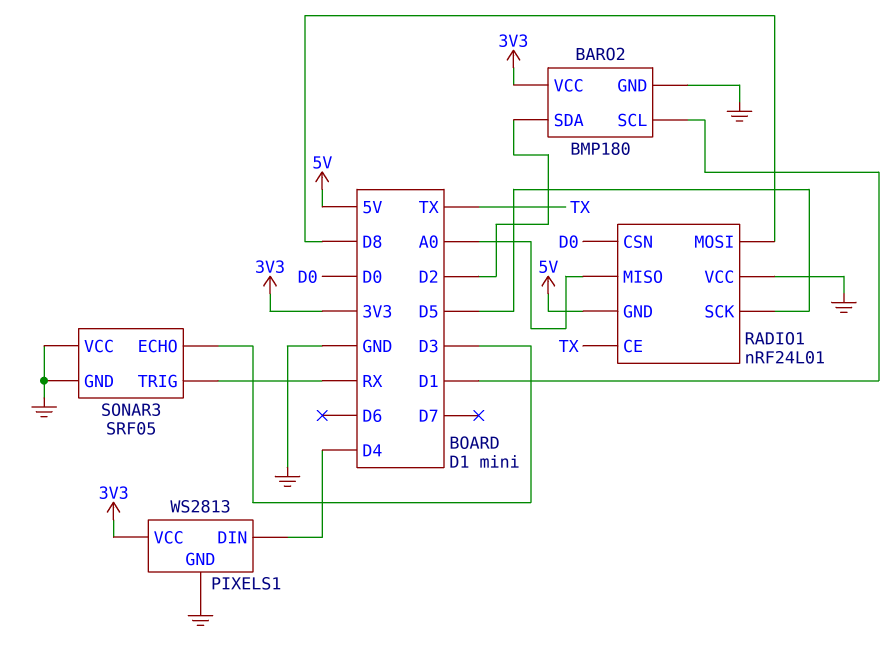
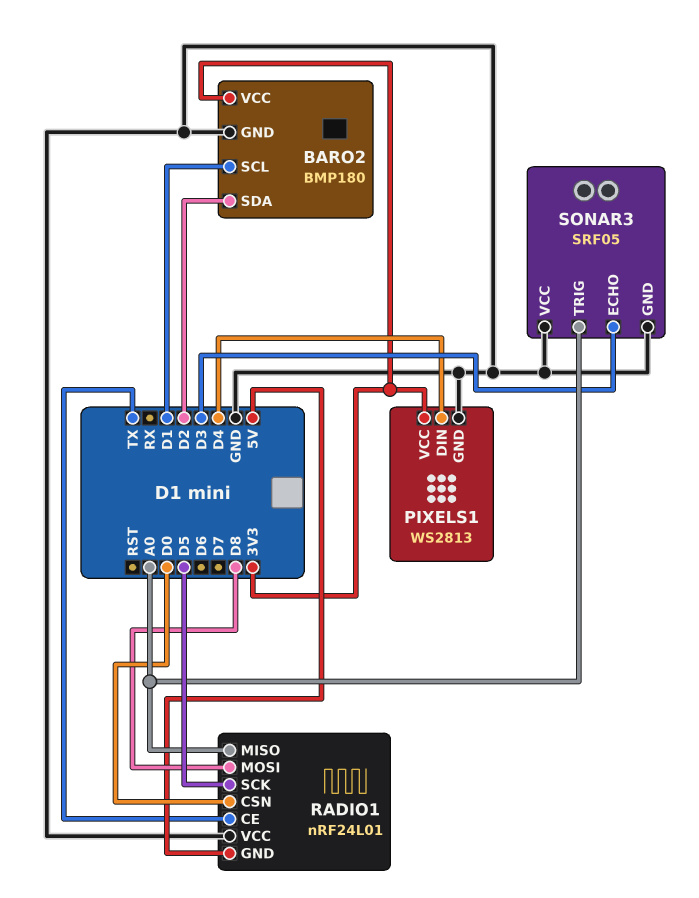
SONAR3 pin TRIG: RX -> A0

